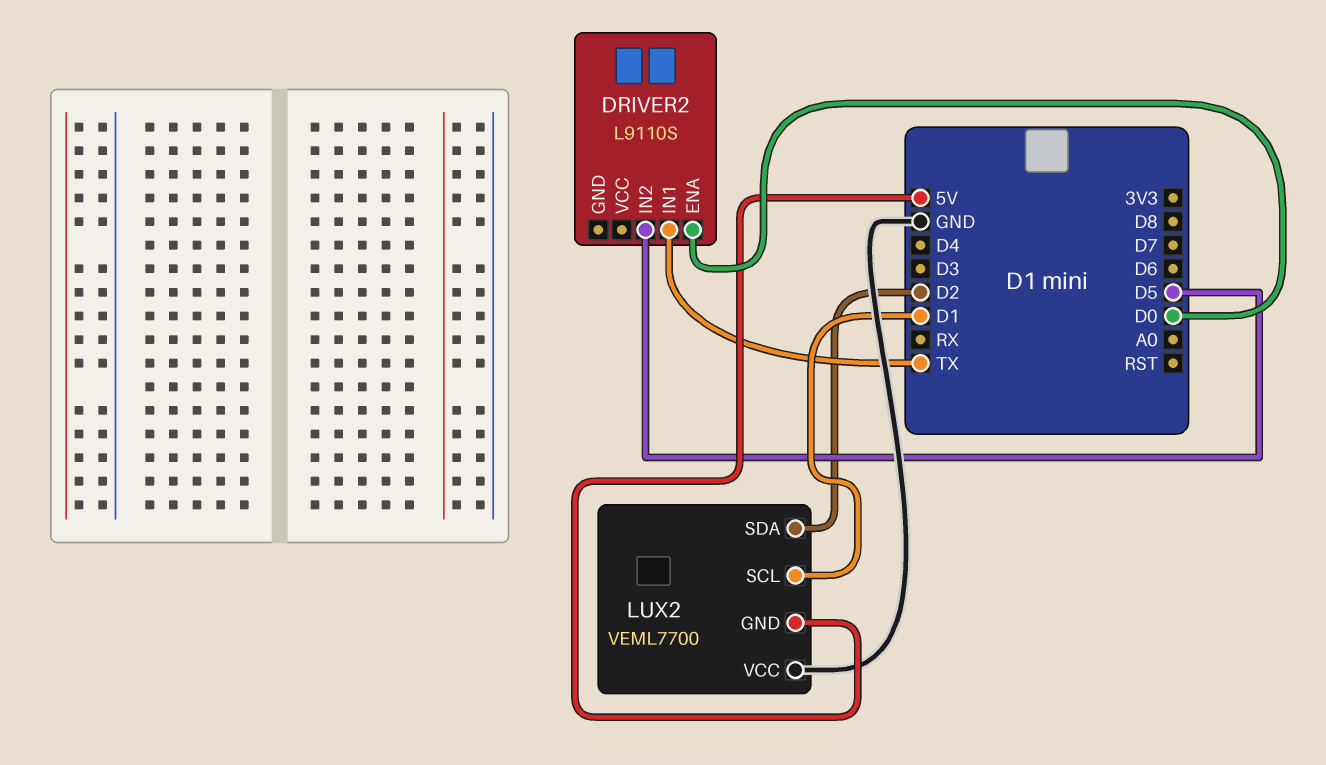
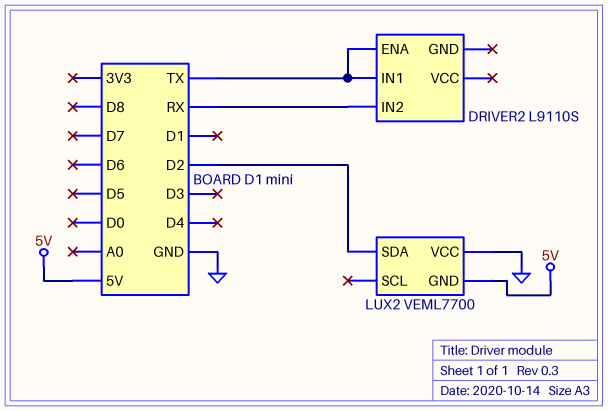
DRIVER2 pin ENA: D0 -> TX
DRIVER2 pin IN2: D5 -> RX
LUX2 pin SCL: D1 -> none

